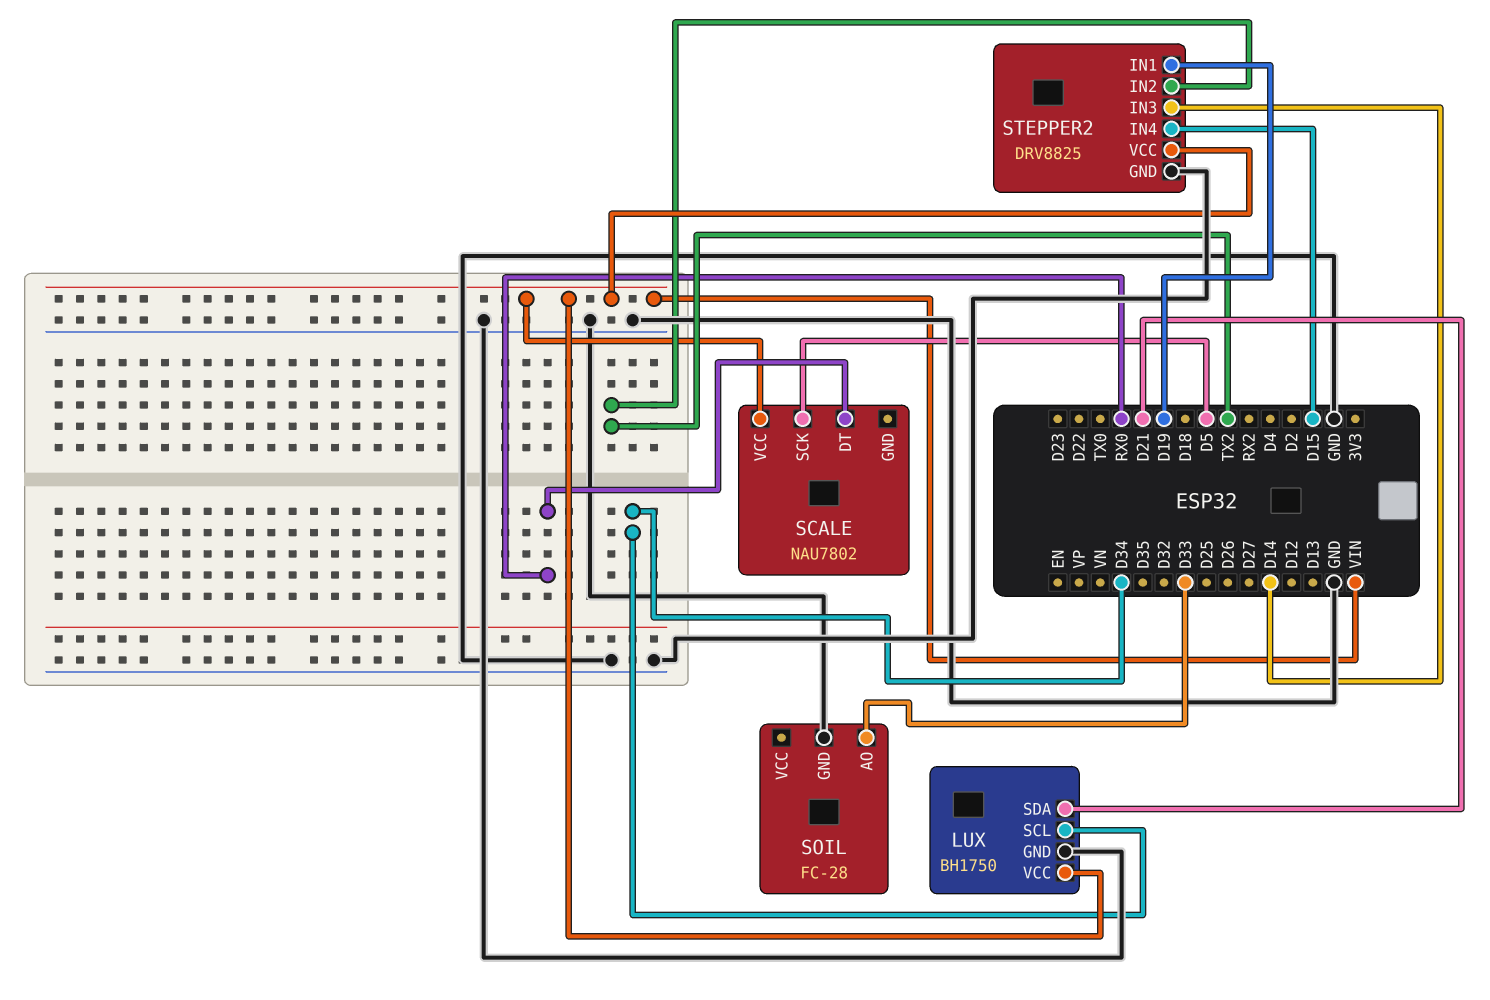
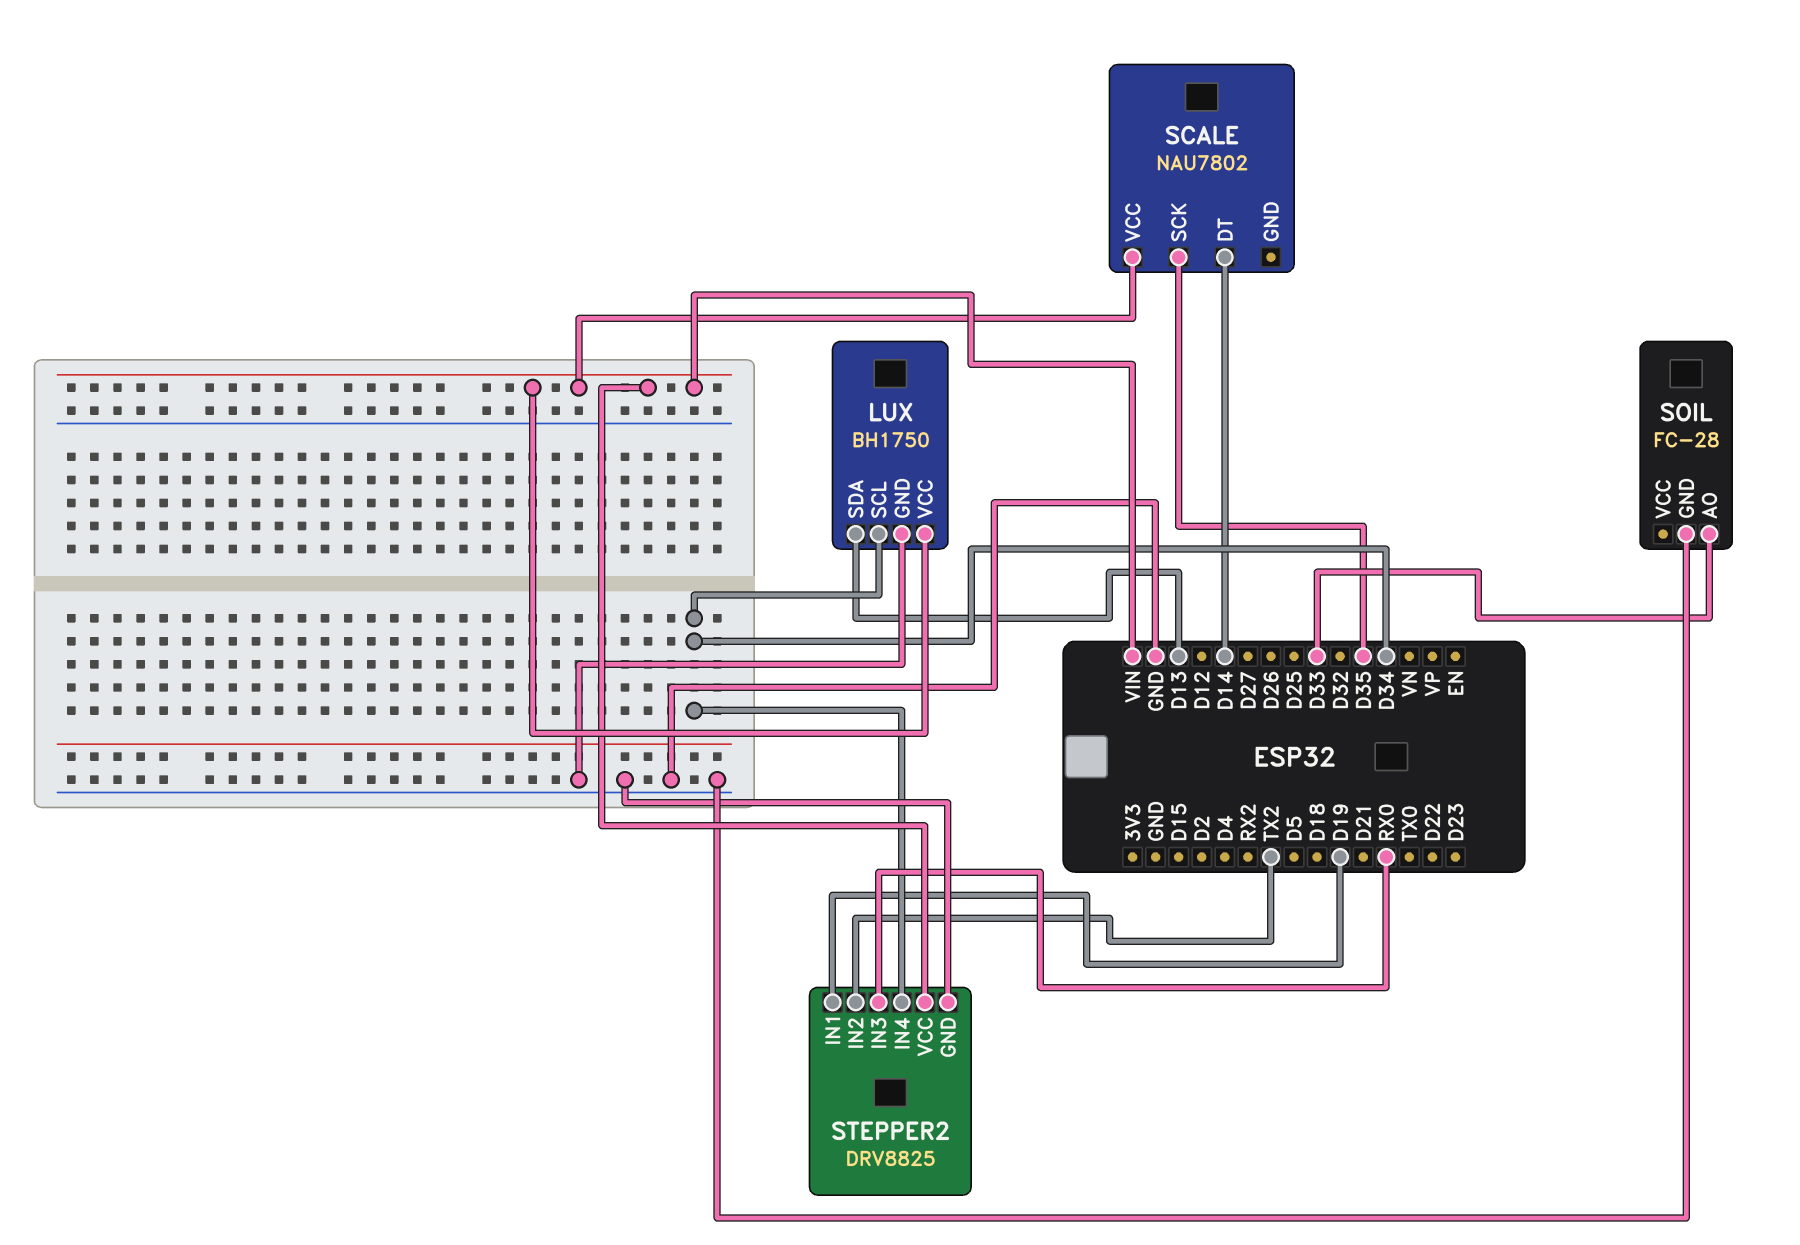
LUX pin SDA: D21 -> D13
SCALE pin DT: RX0 -> D14
SCALE pin SCK: D5 -> D35
STEPPER2 pin IN3: D14 -> RX0
STEPPER2 pin IN4: D15 -> D34

